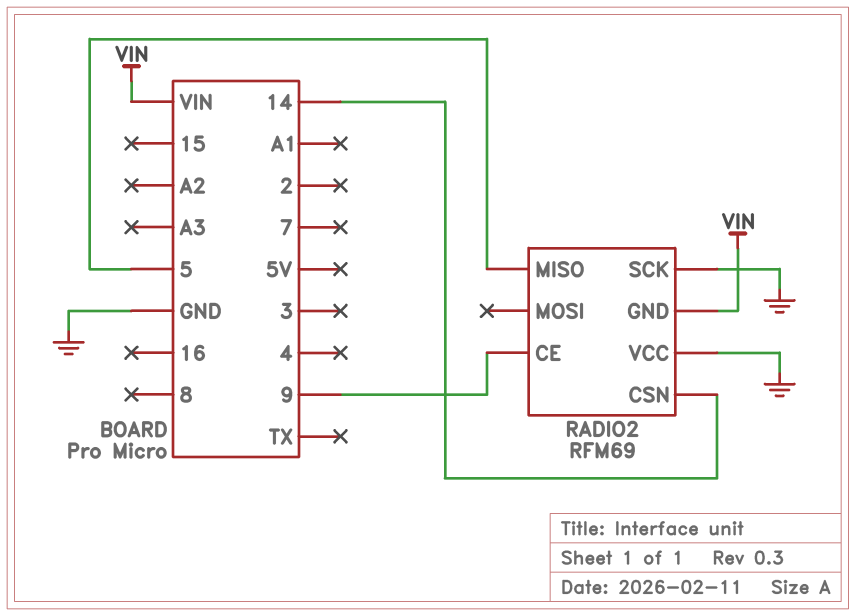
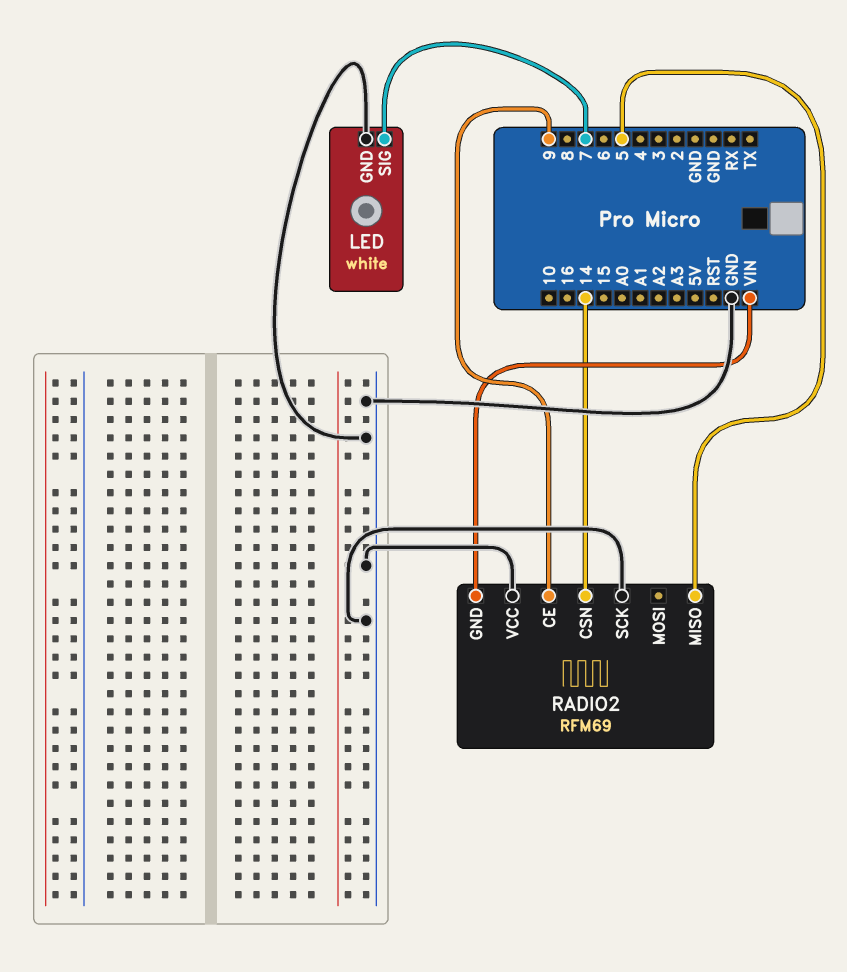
LED: none -> white
LED pin GND: none -> GND
LED pin SIG: none -> 7

